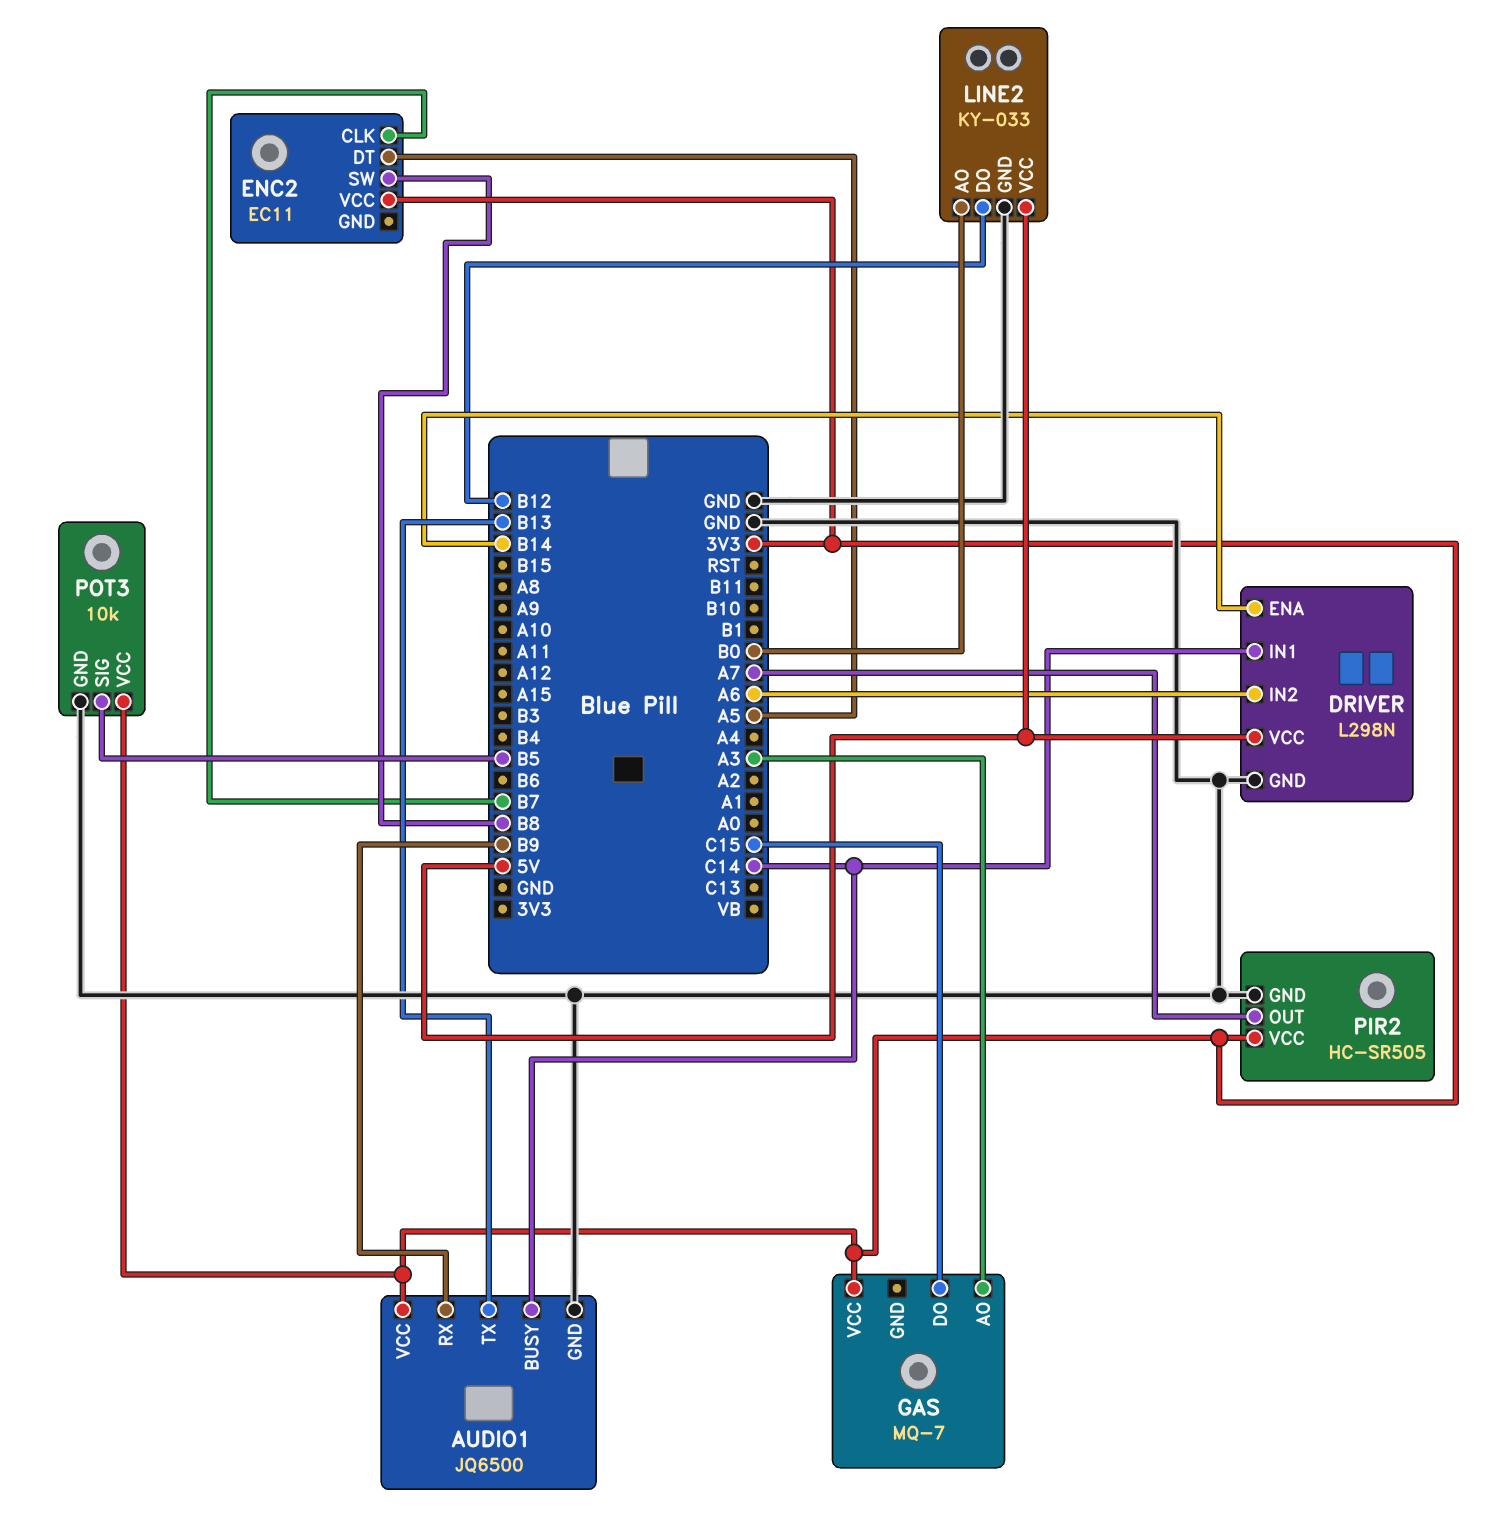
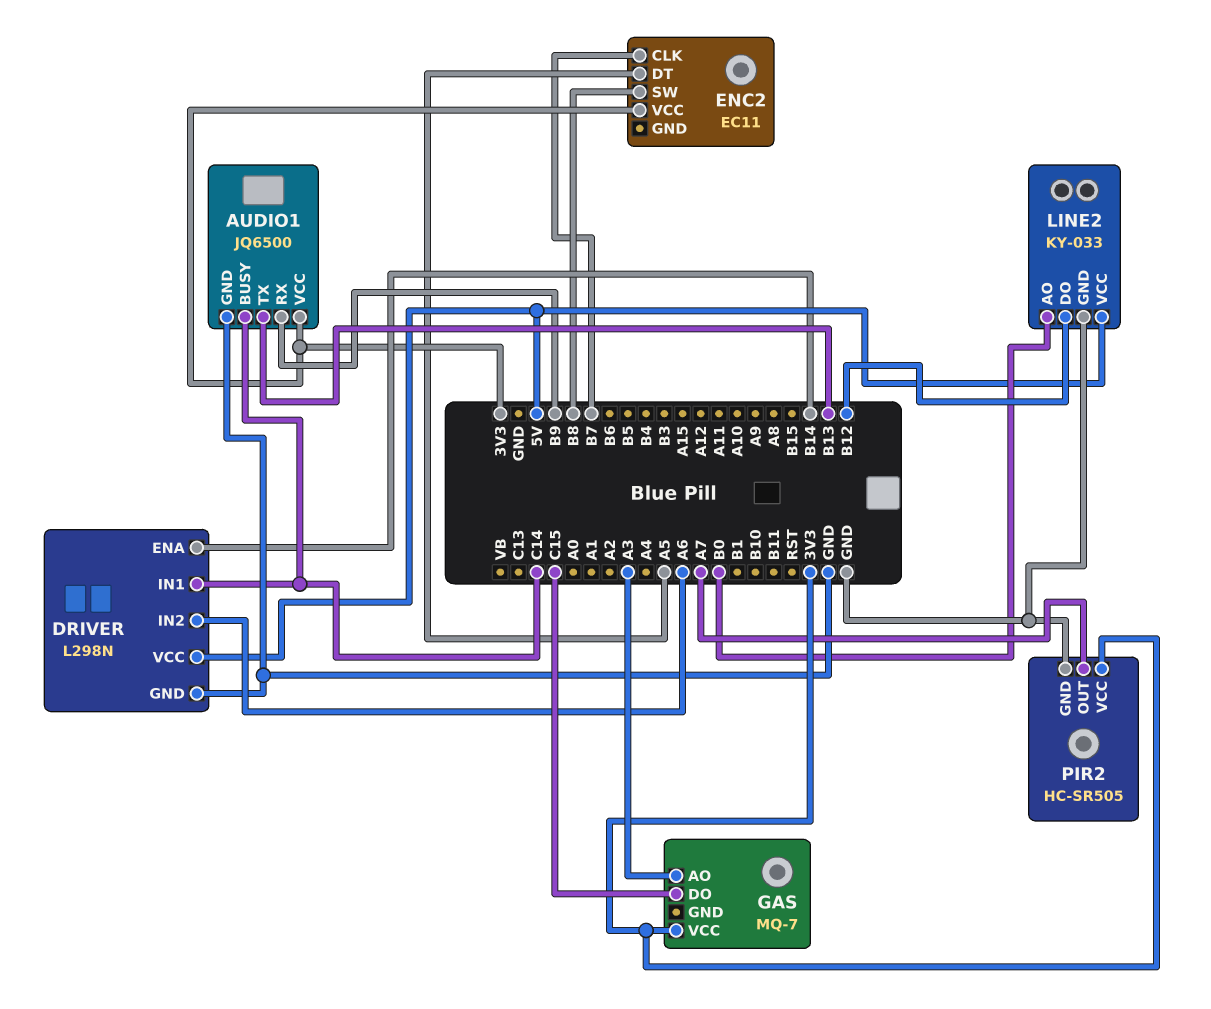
POT3: 10k -> none
POT3 pin GND: GND -> none
POT3 pin SIG: B5 -> none
POT3 pin VCC: 3V3 -> none

